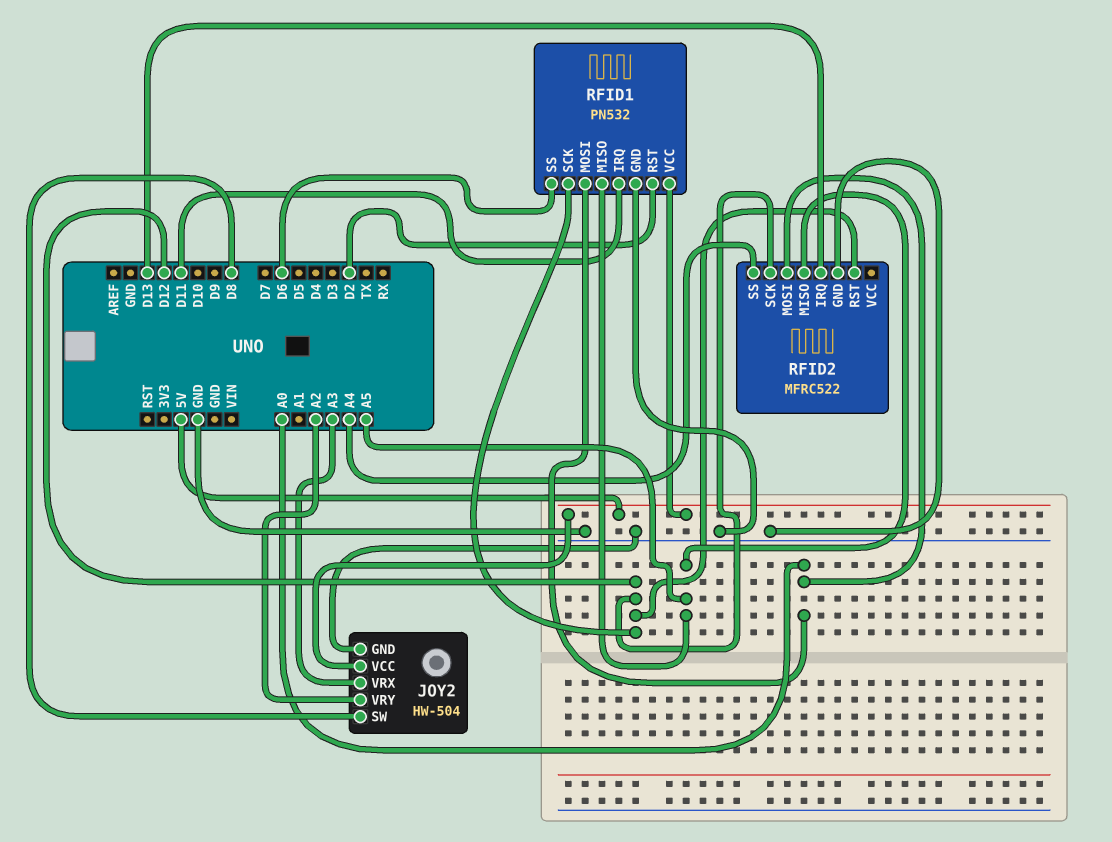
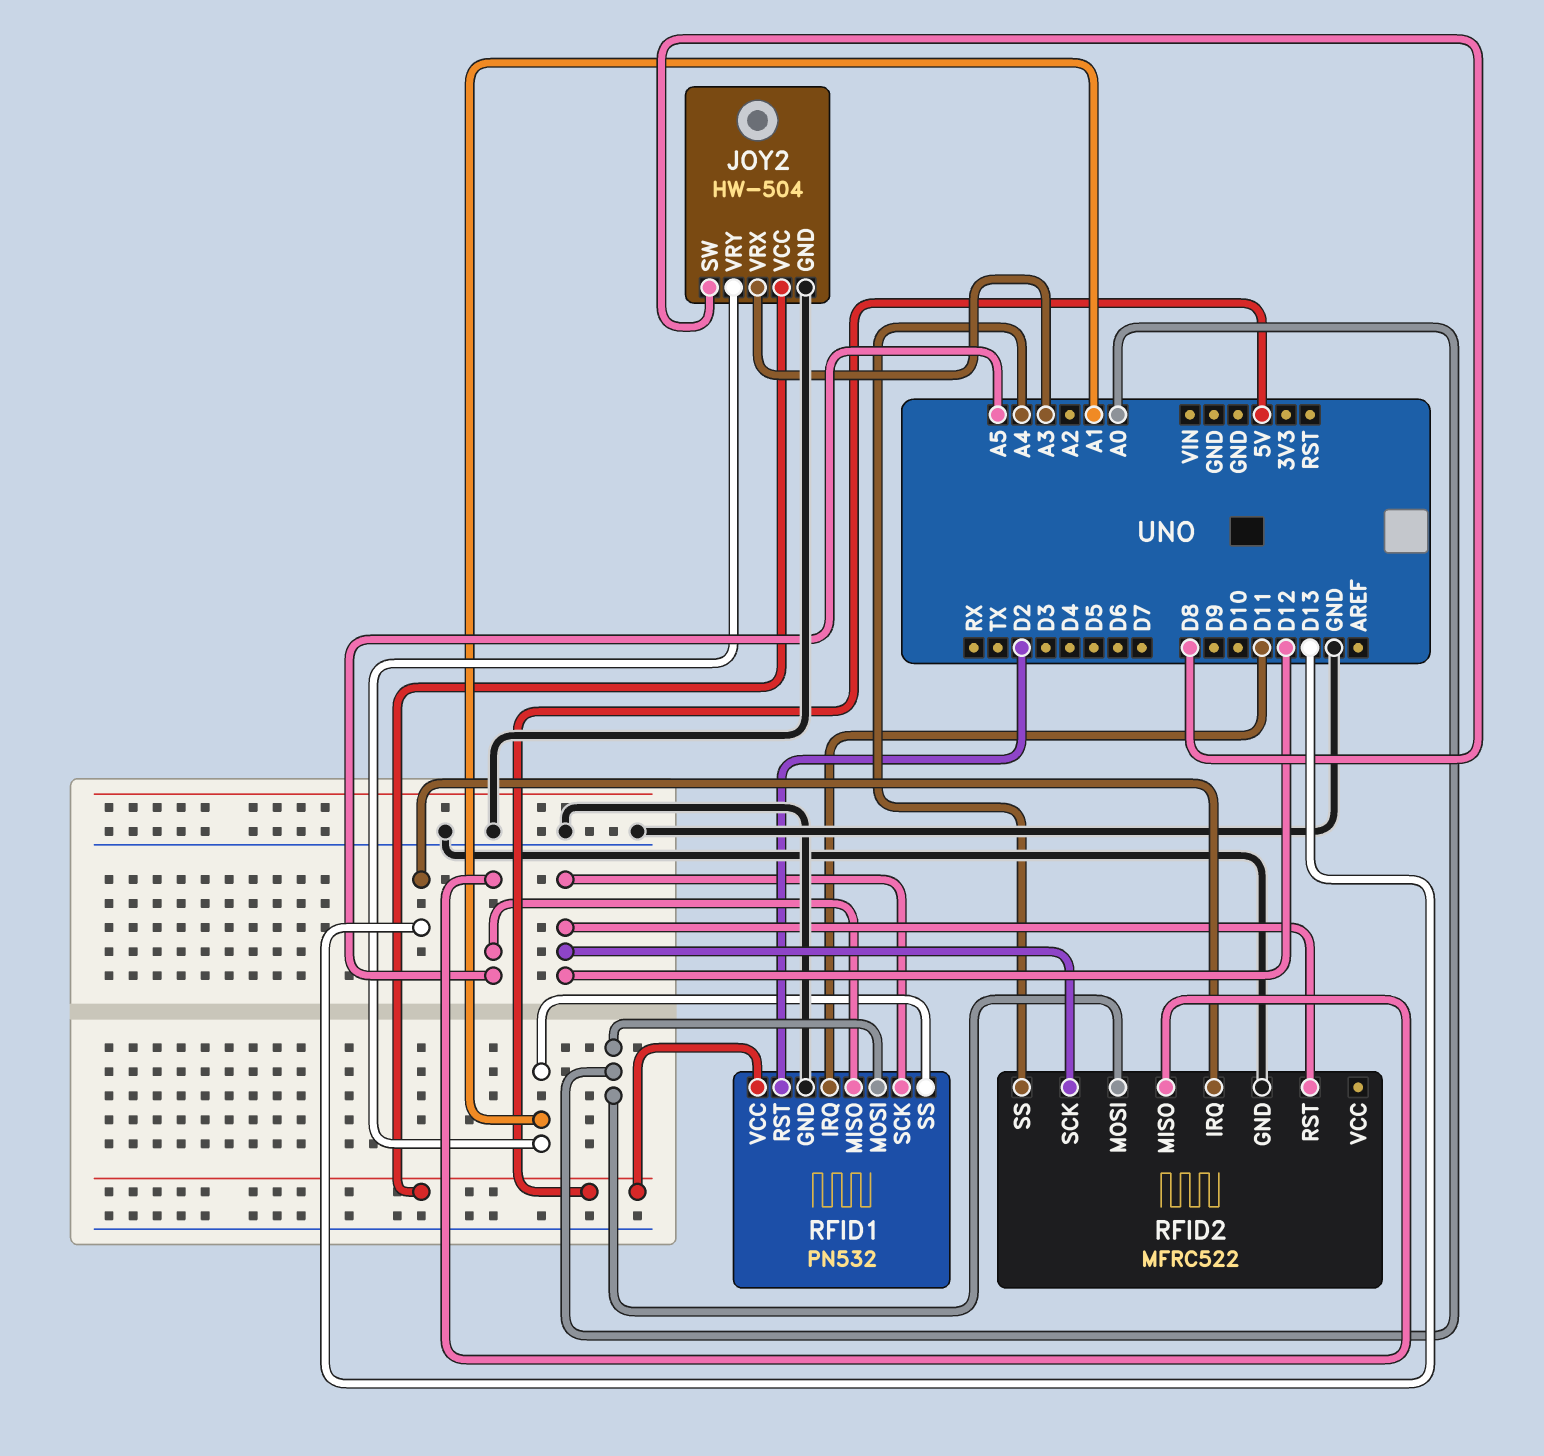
JOY2 pin VRY: A2 -> A1
RFID1 pin SS: D6 -> A1

